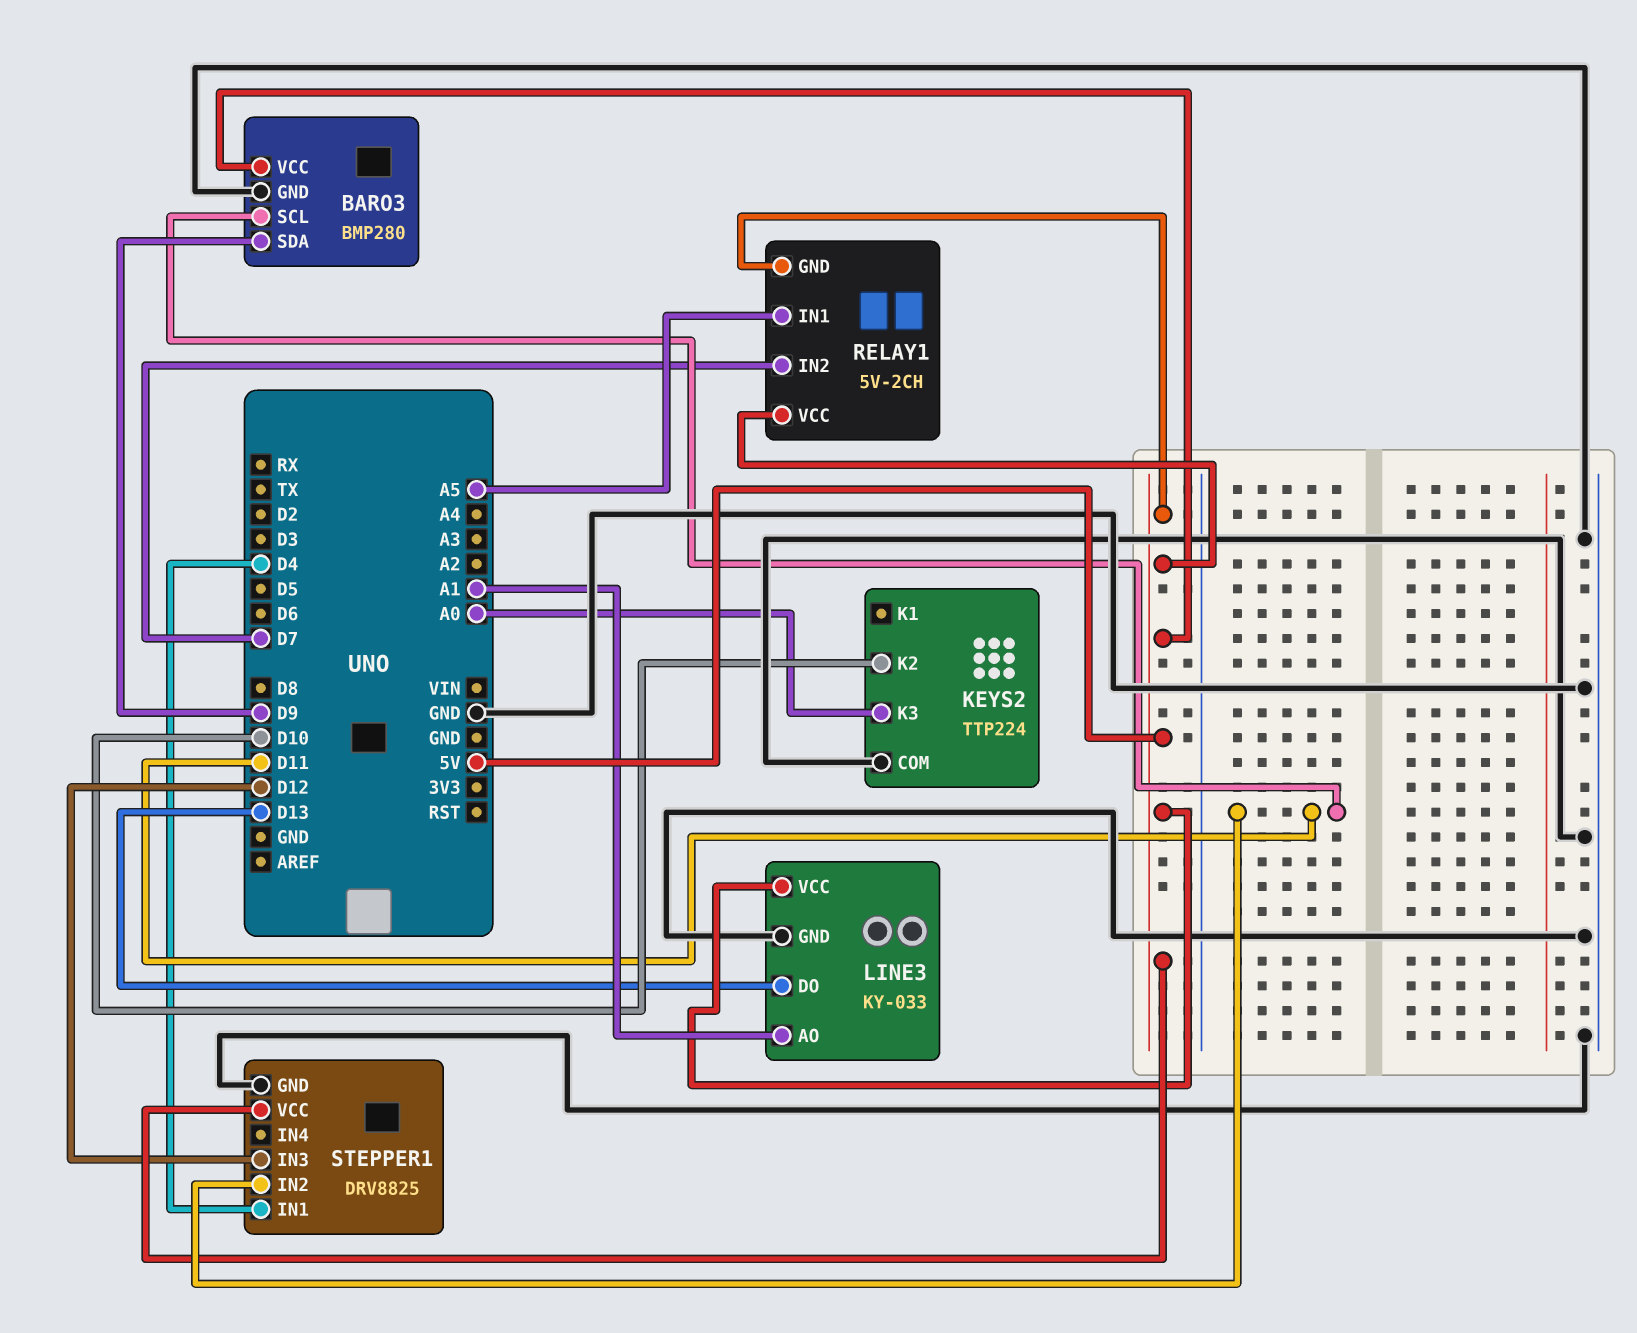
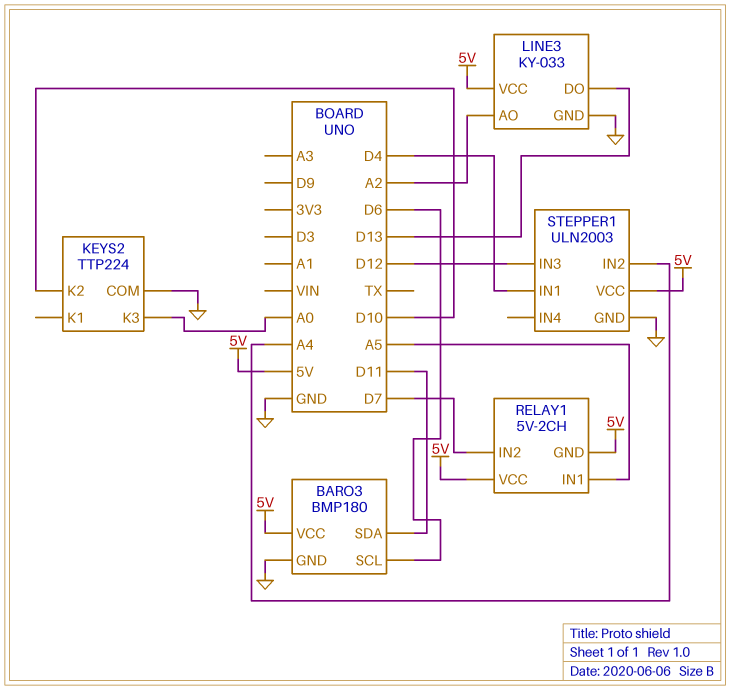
BARO3: BMP280 -> BMP180
BARO3 pin SCL: D11 -> D6
BARO3 pin SDA: D9 -> D11
LINE3 pin AO: A1 -> A2
STEPPER1: DRV8825 -> ULN2003
STEPPER1 pin IN2: D11 -> A4

